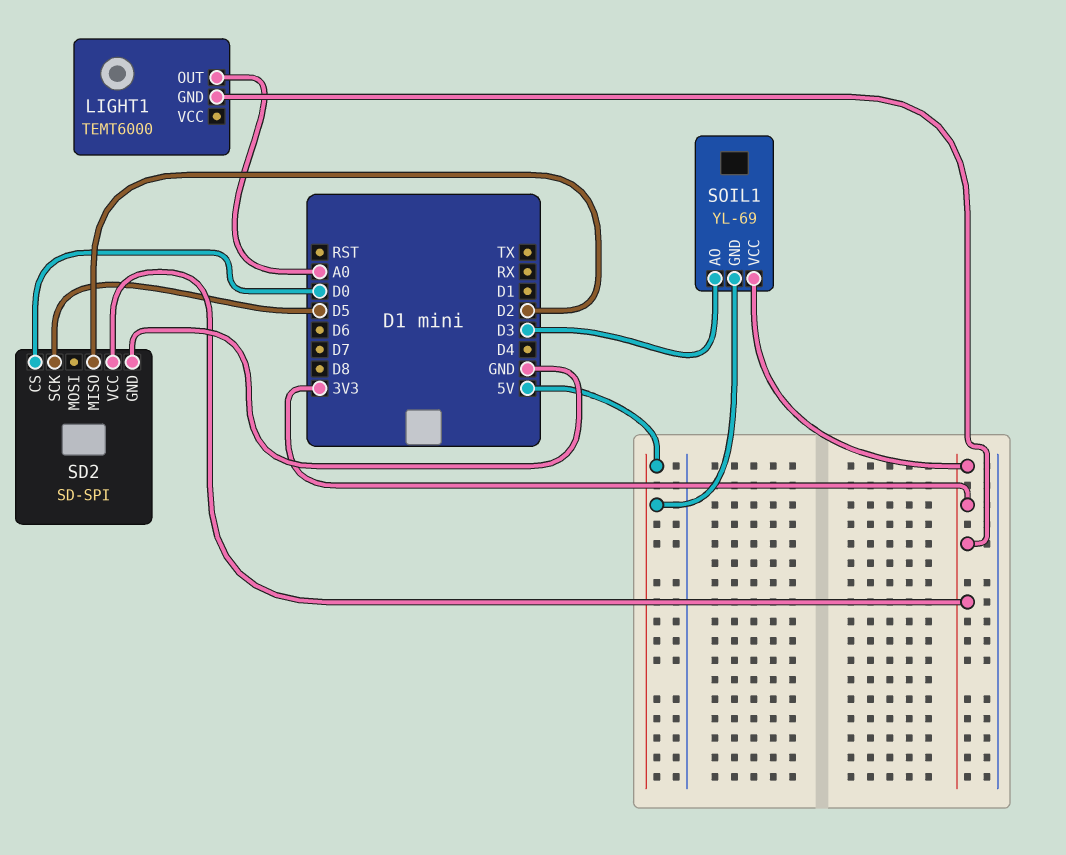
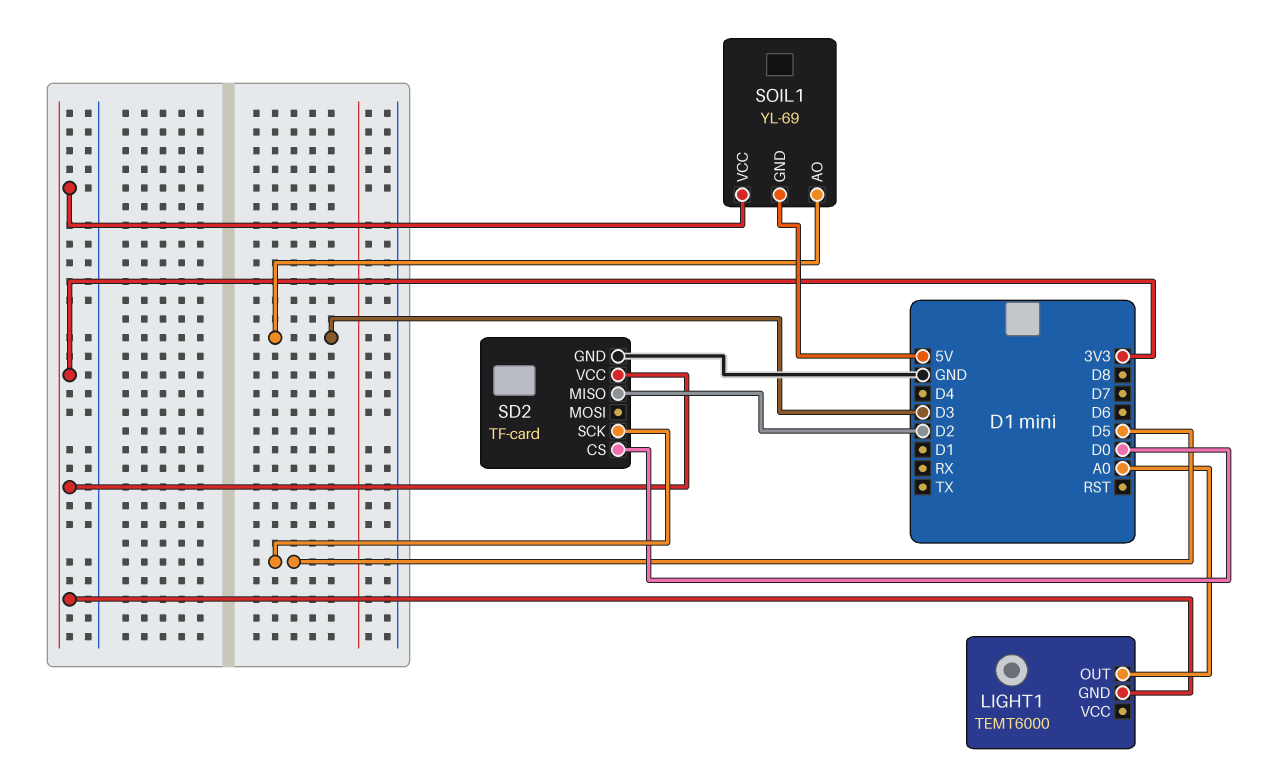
SD2: SD-SPI -> TF-card

